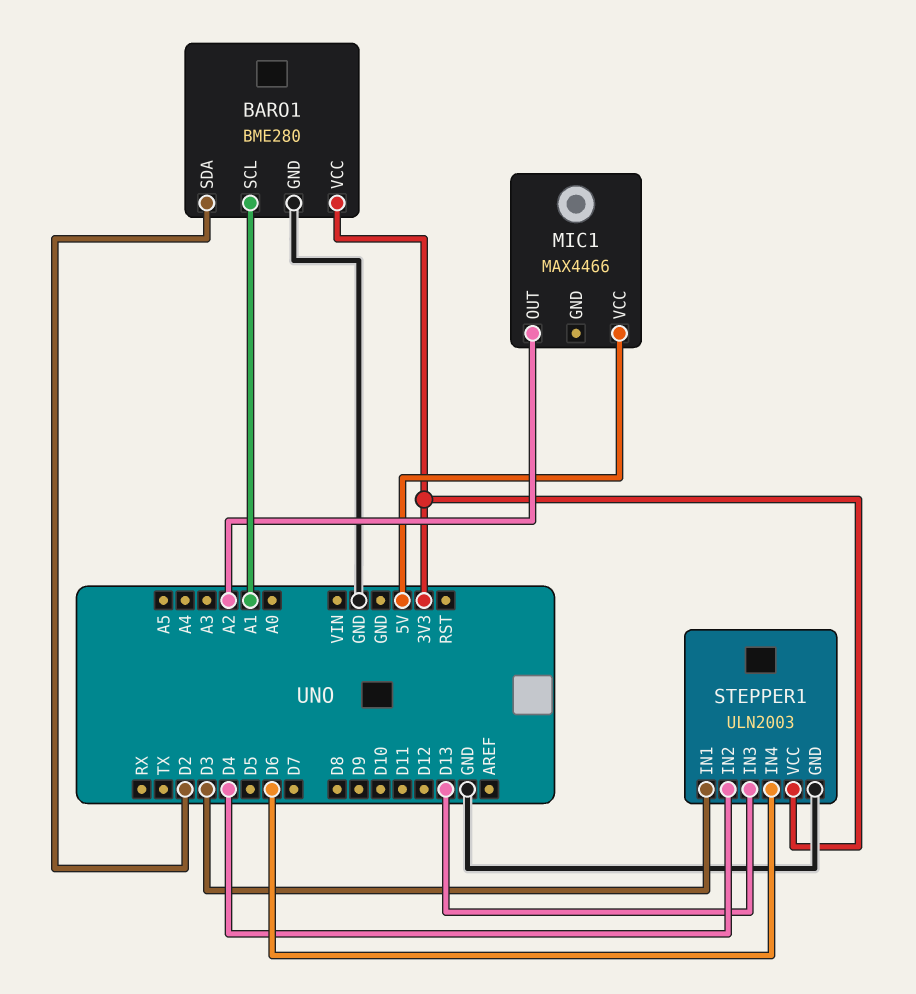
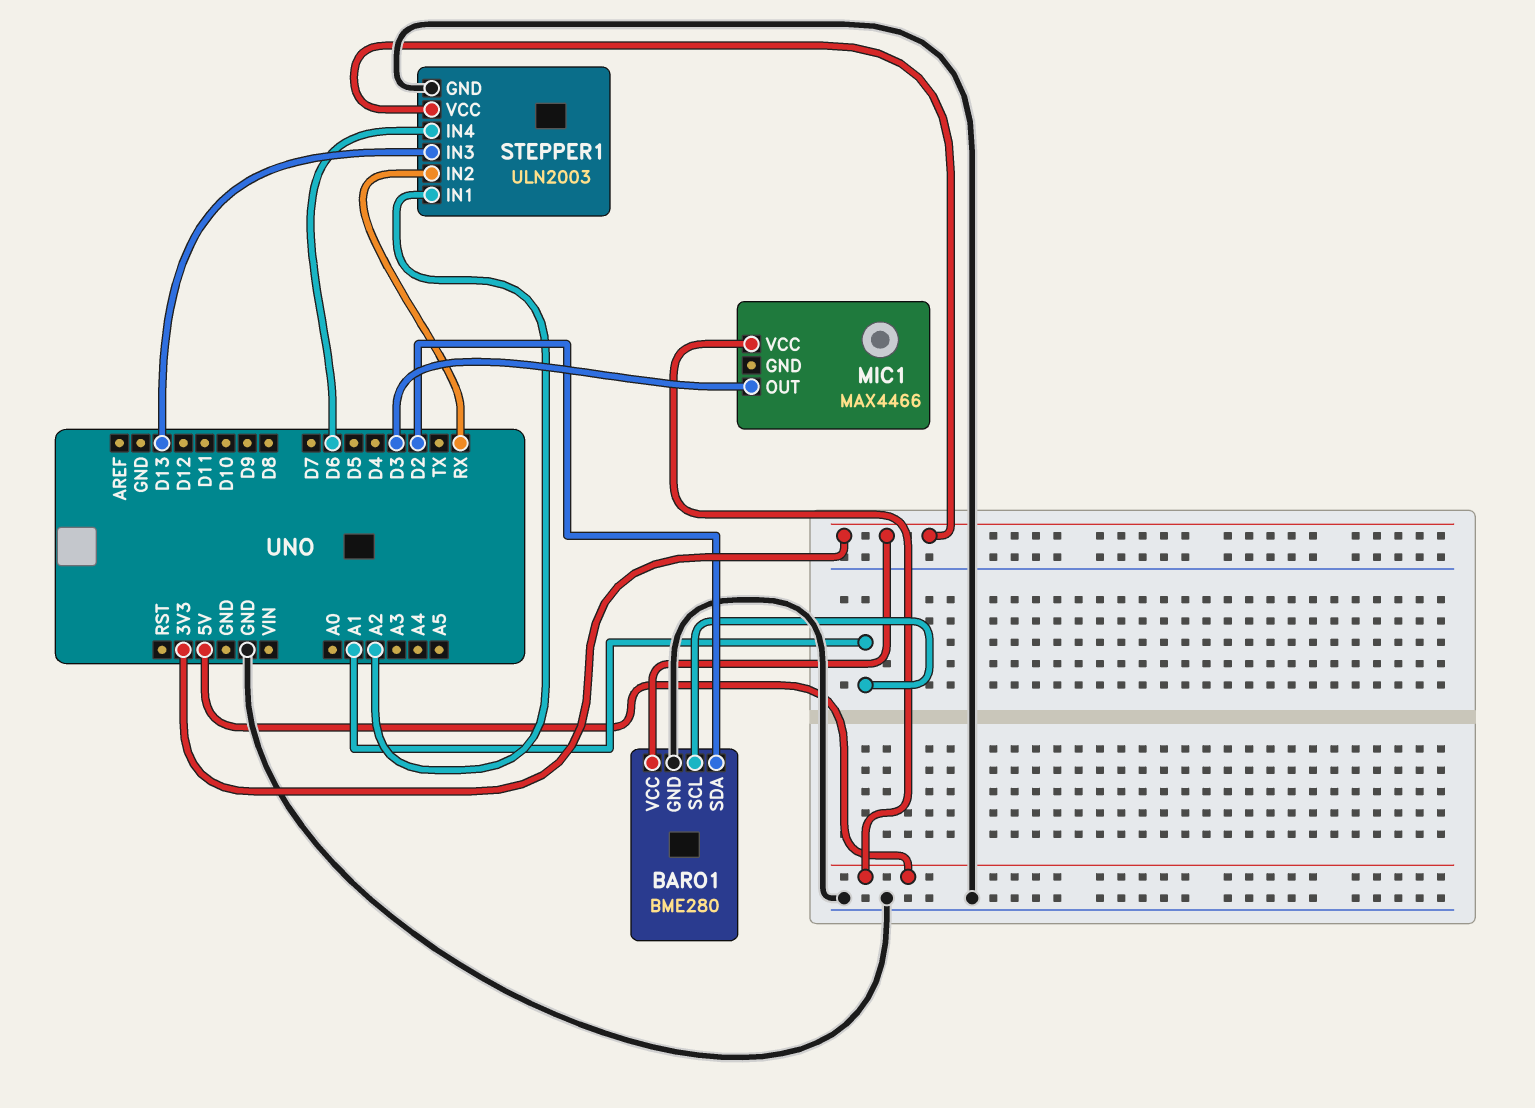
MIC1 pin OUT: A2 -> D3
STEPPER1 pin IN1: D3 -> A2
STEPPER1 pin IN2: D4 -> RX

